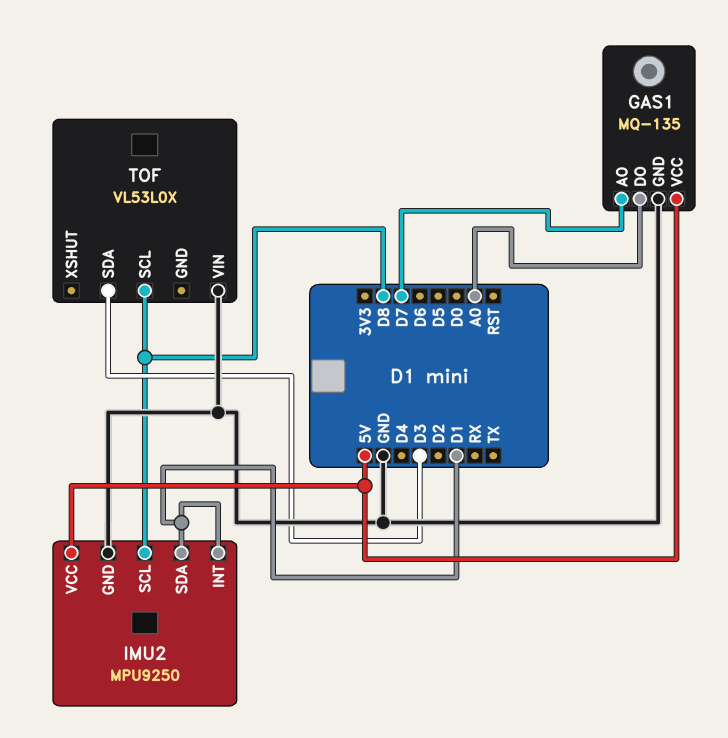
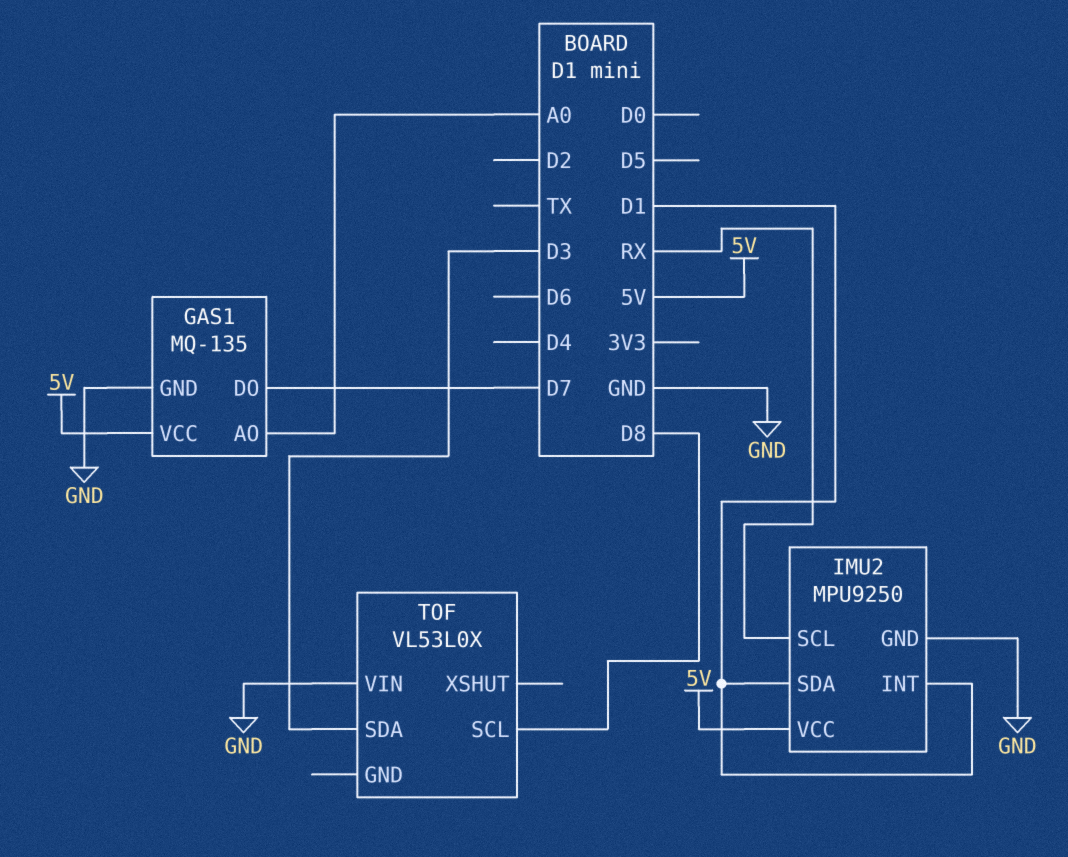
GAS1 pin AO: D7 -> A0
GAS1 pin DO: A0 -> D7
IMU2 pin SCL: D8 -> RX

